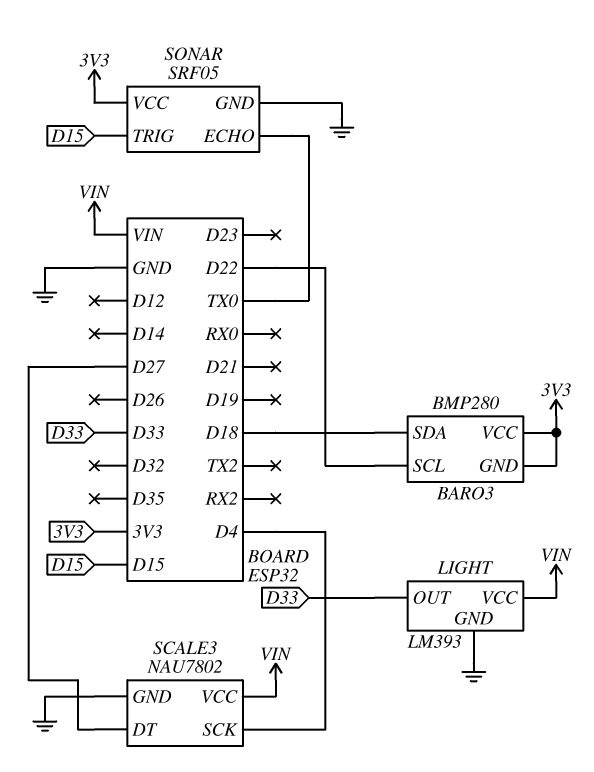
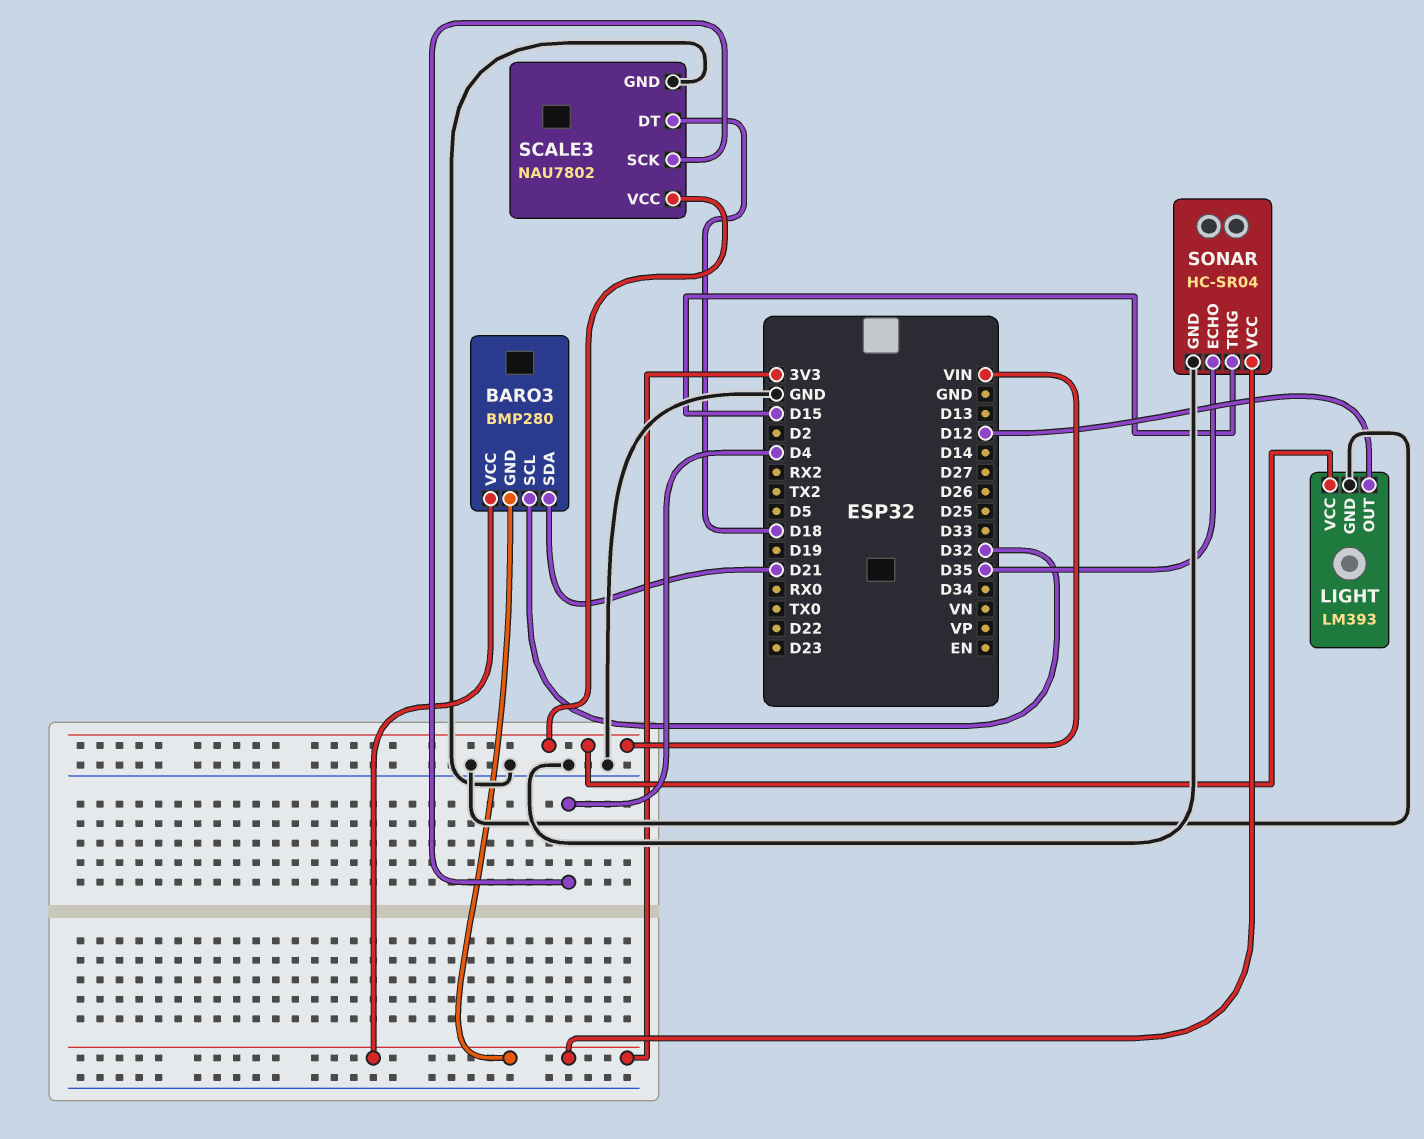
BARO3 pin SCL: D22 -> D32
BARO3 pin SDA: D18 -> D21
LIGHT pin OUT: D33 -> D12
SCALE3 pin DT: D27 -> D18
SONAR: SRF05 -> HC-SR04
SONAR pin ECHO: TX0 -> D35

